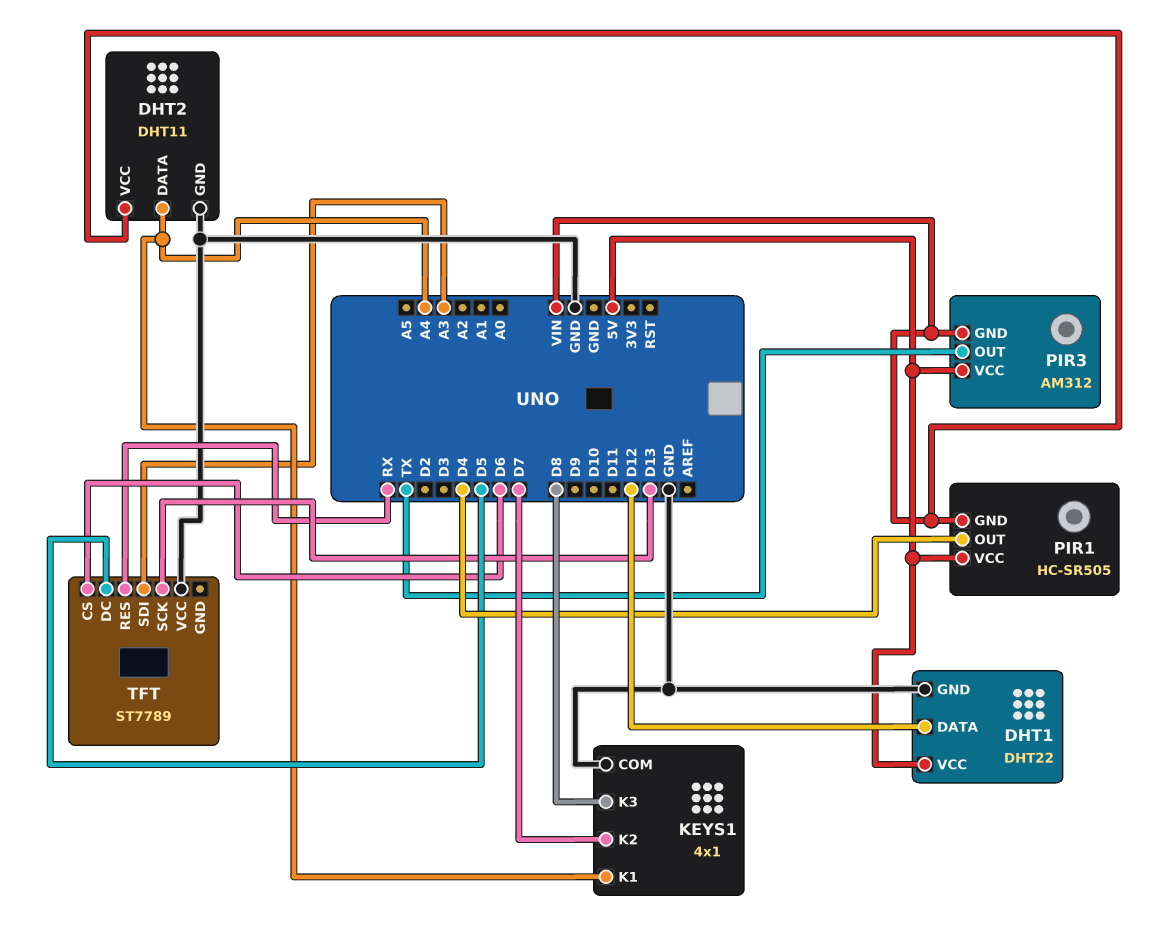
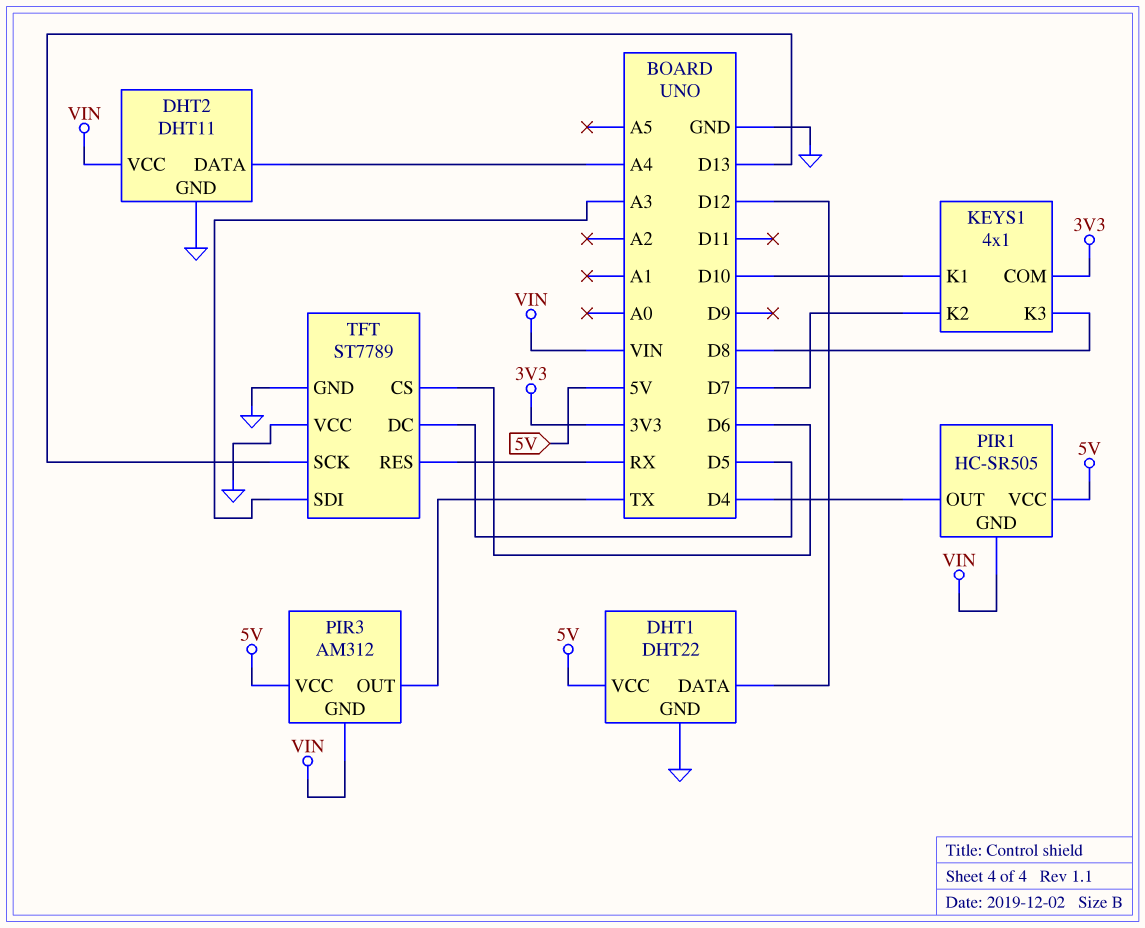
KEYS1 pin COM: GND -> 3V3
KEYS1 pin K1: A4 -> D10
TFT pin GND: none -> GND

